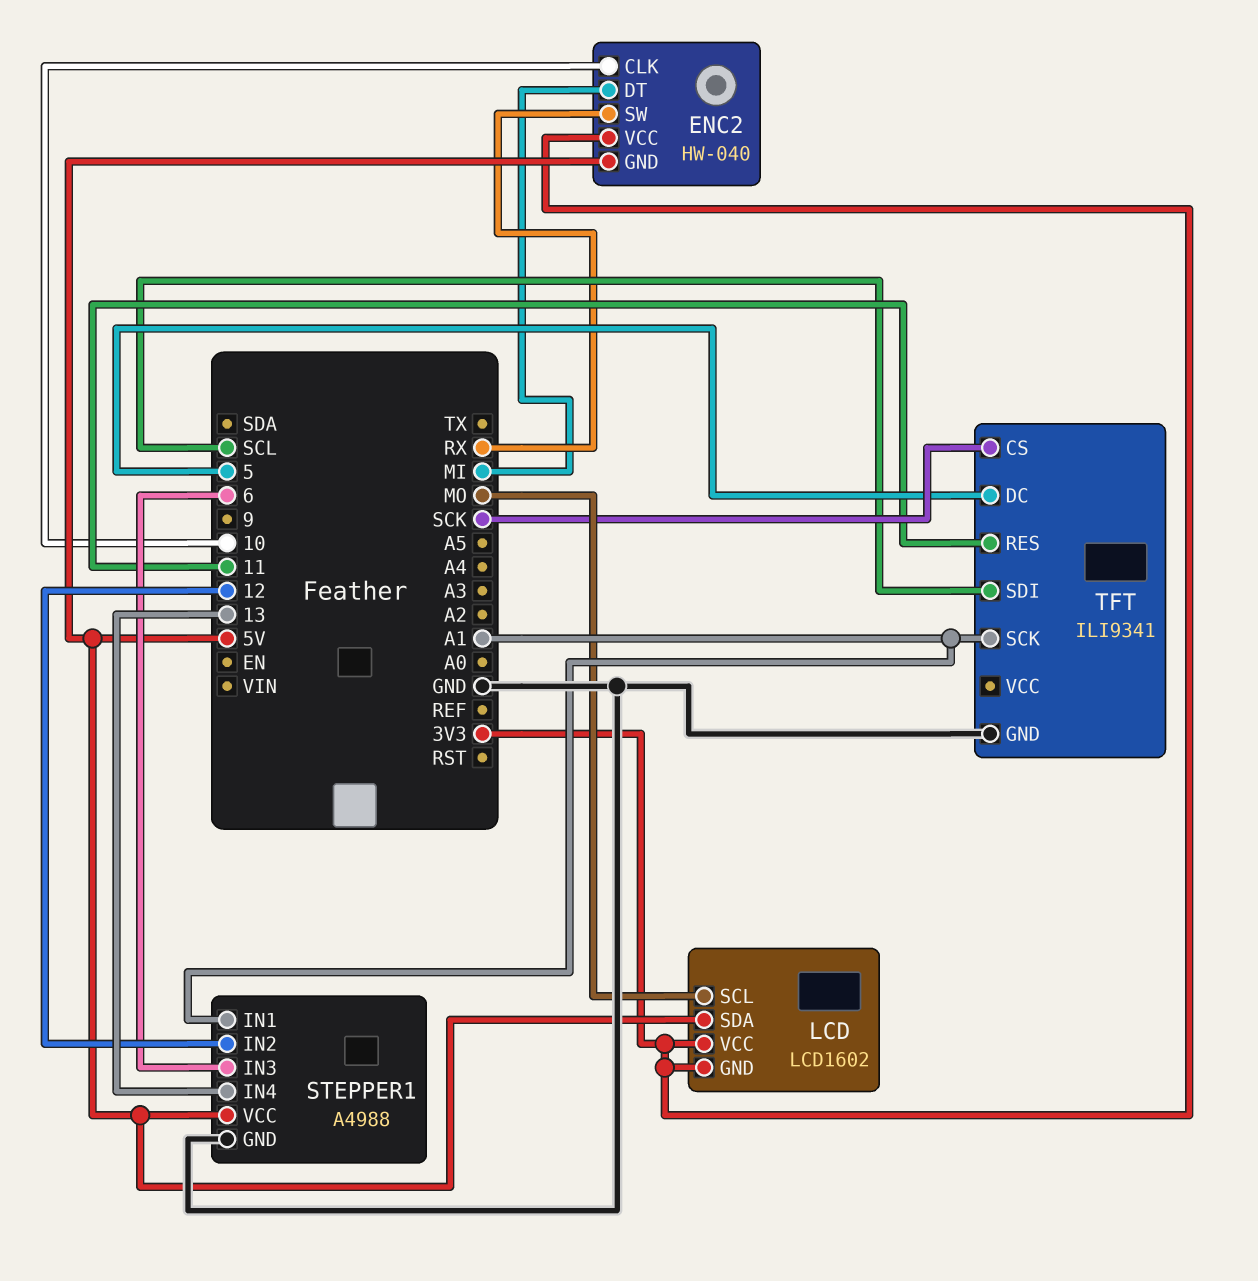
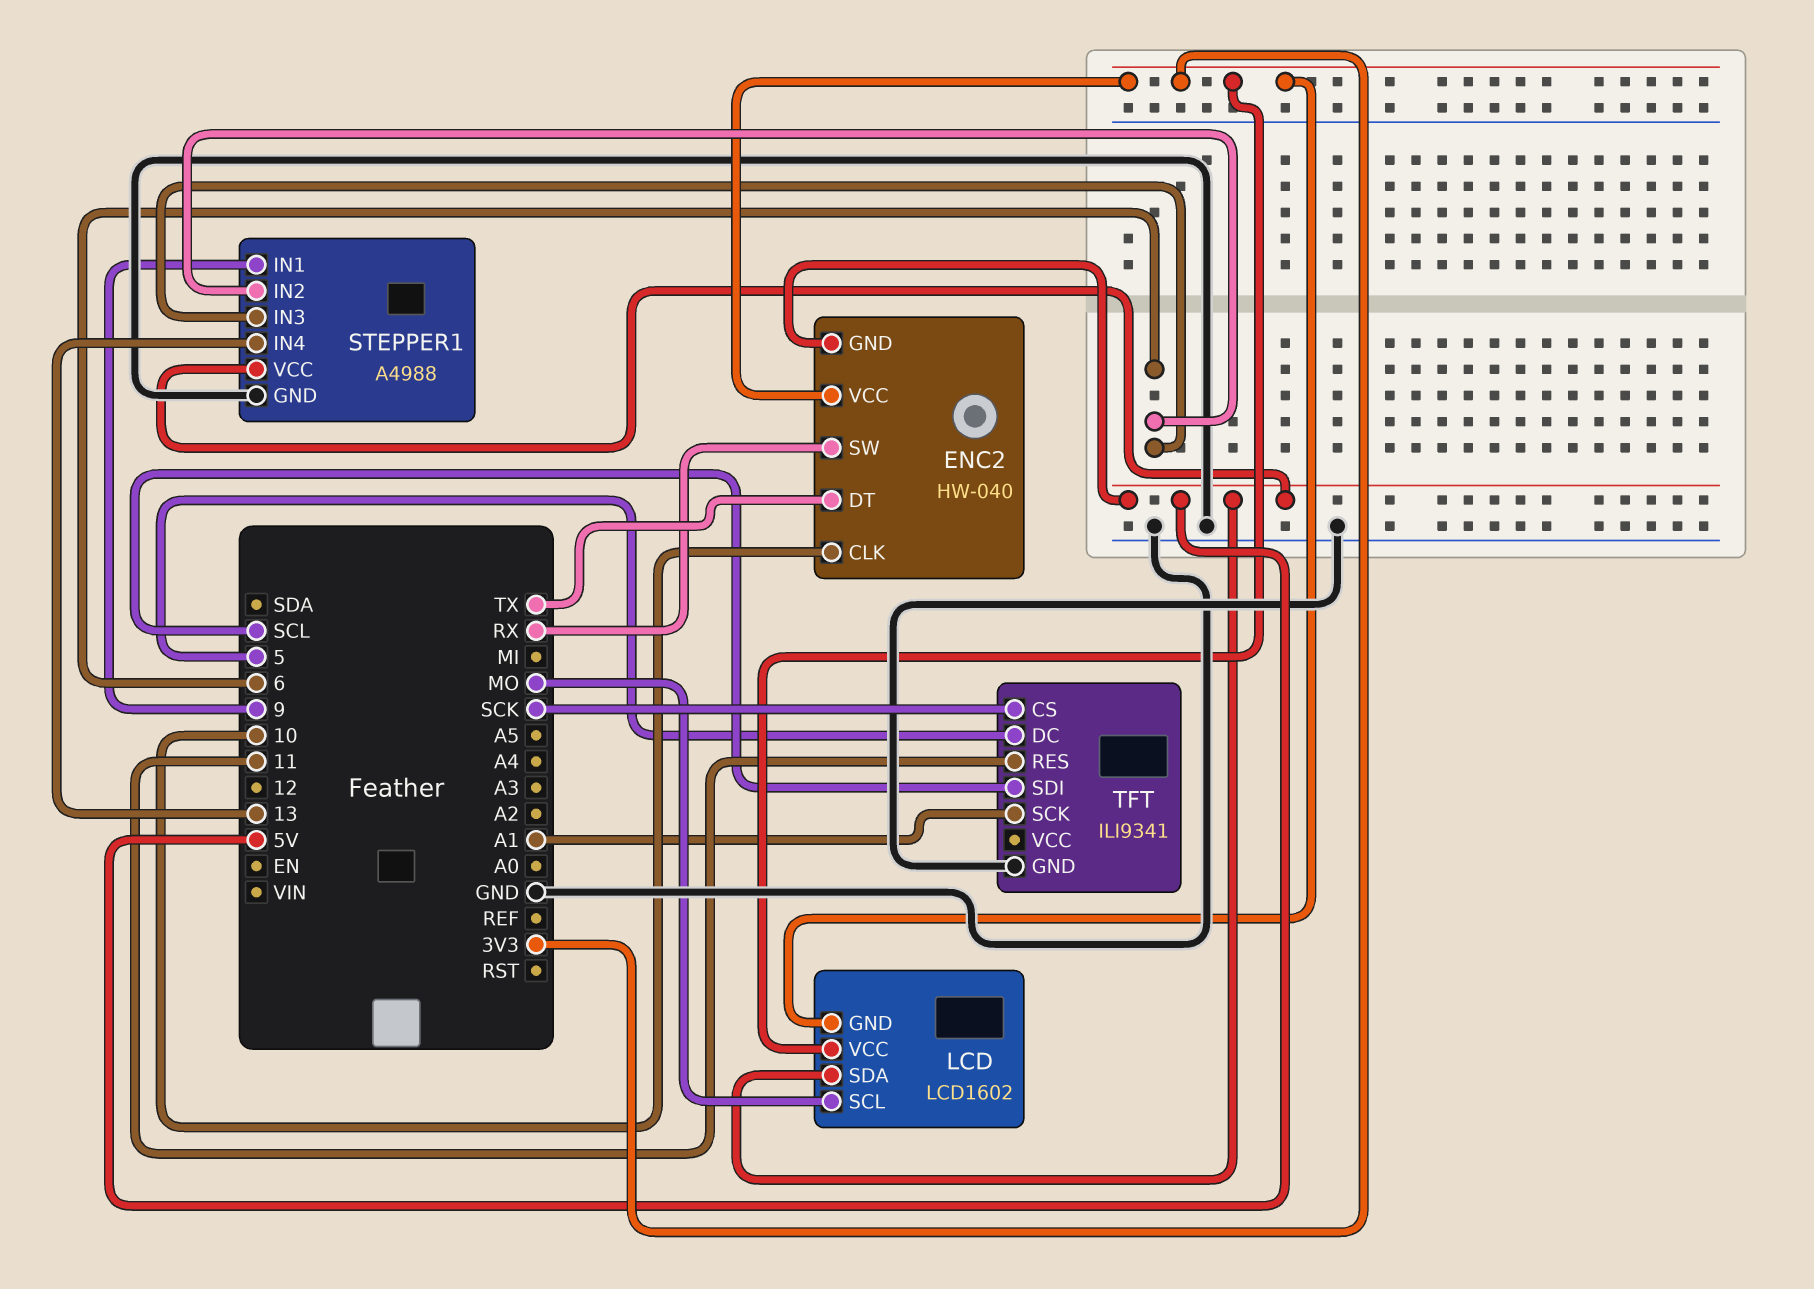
ENC2 pin DT: MI -> TX
STEPPER1 pin IN1: A1 -> 9
STEPPER1 pin IN2: 12 -> 6

